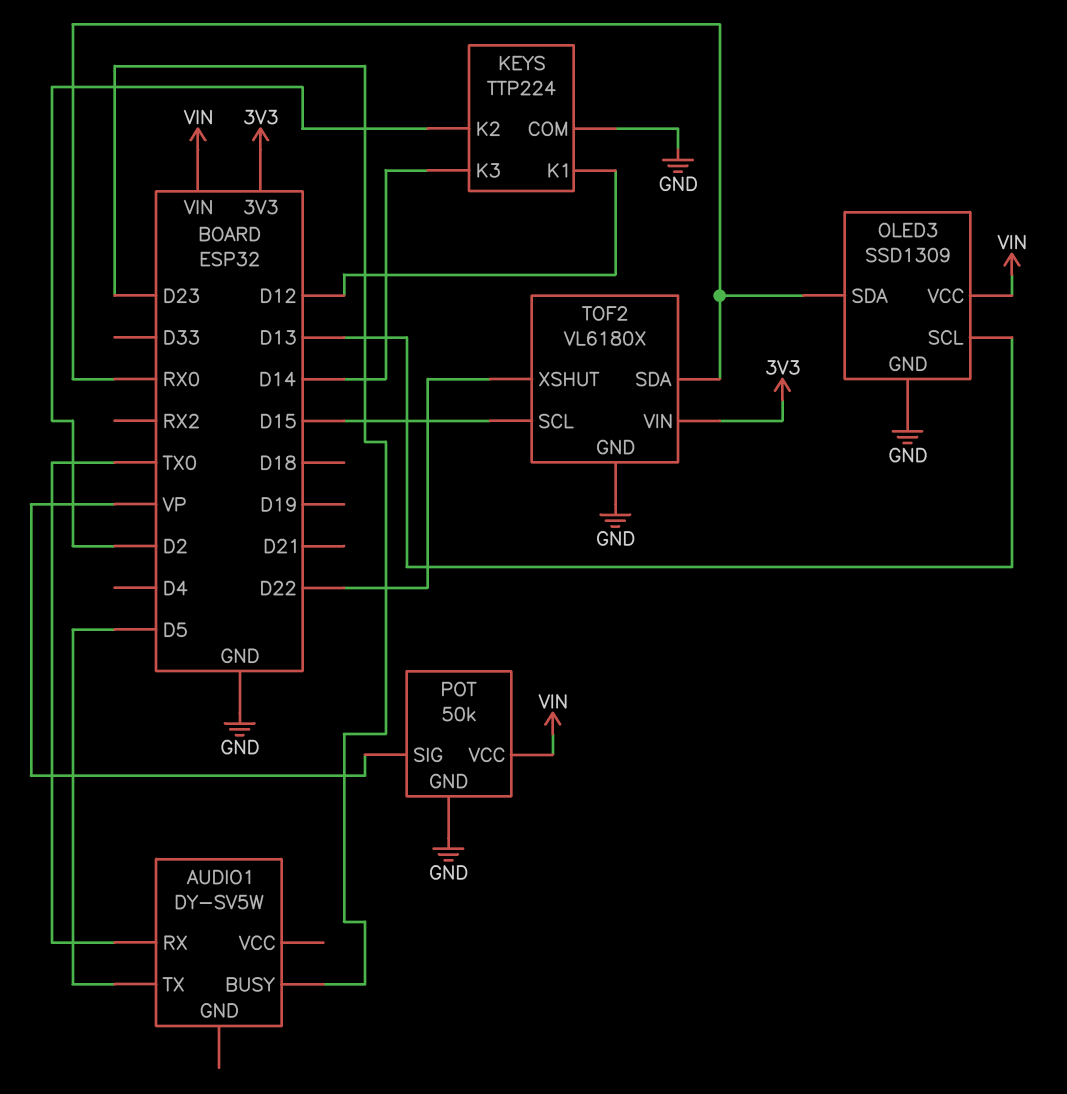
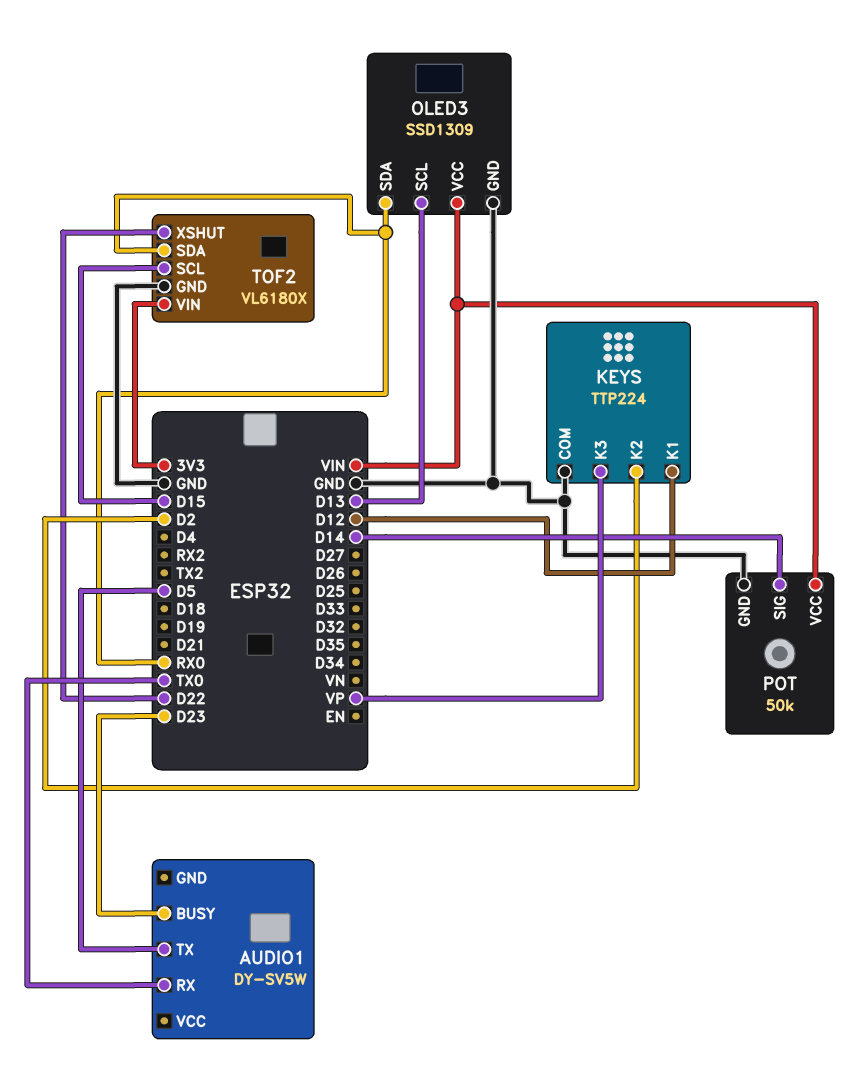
KEYS pin K3: D14 -> VP
POT pin SIG: VP -> D14

